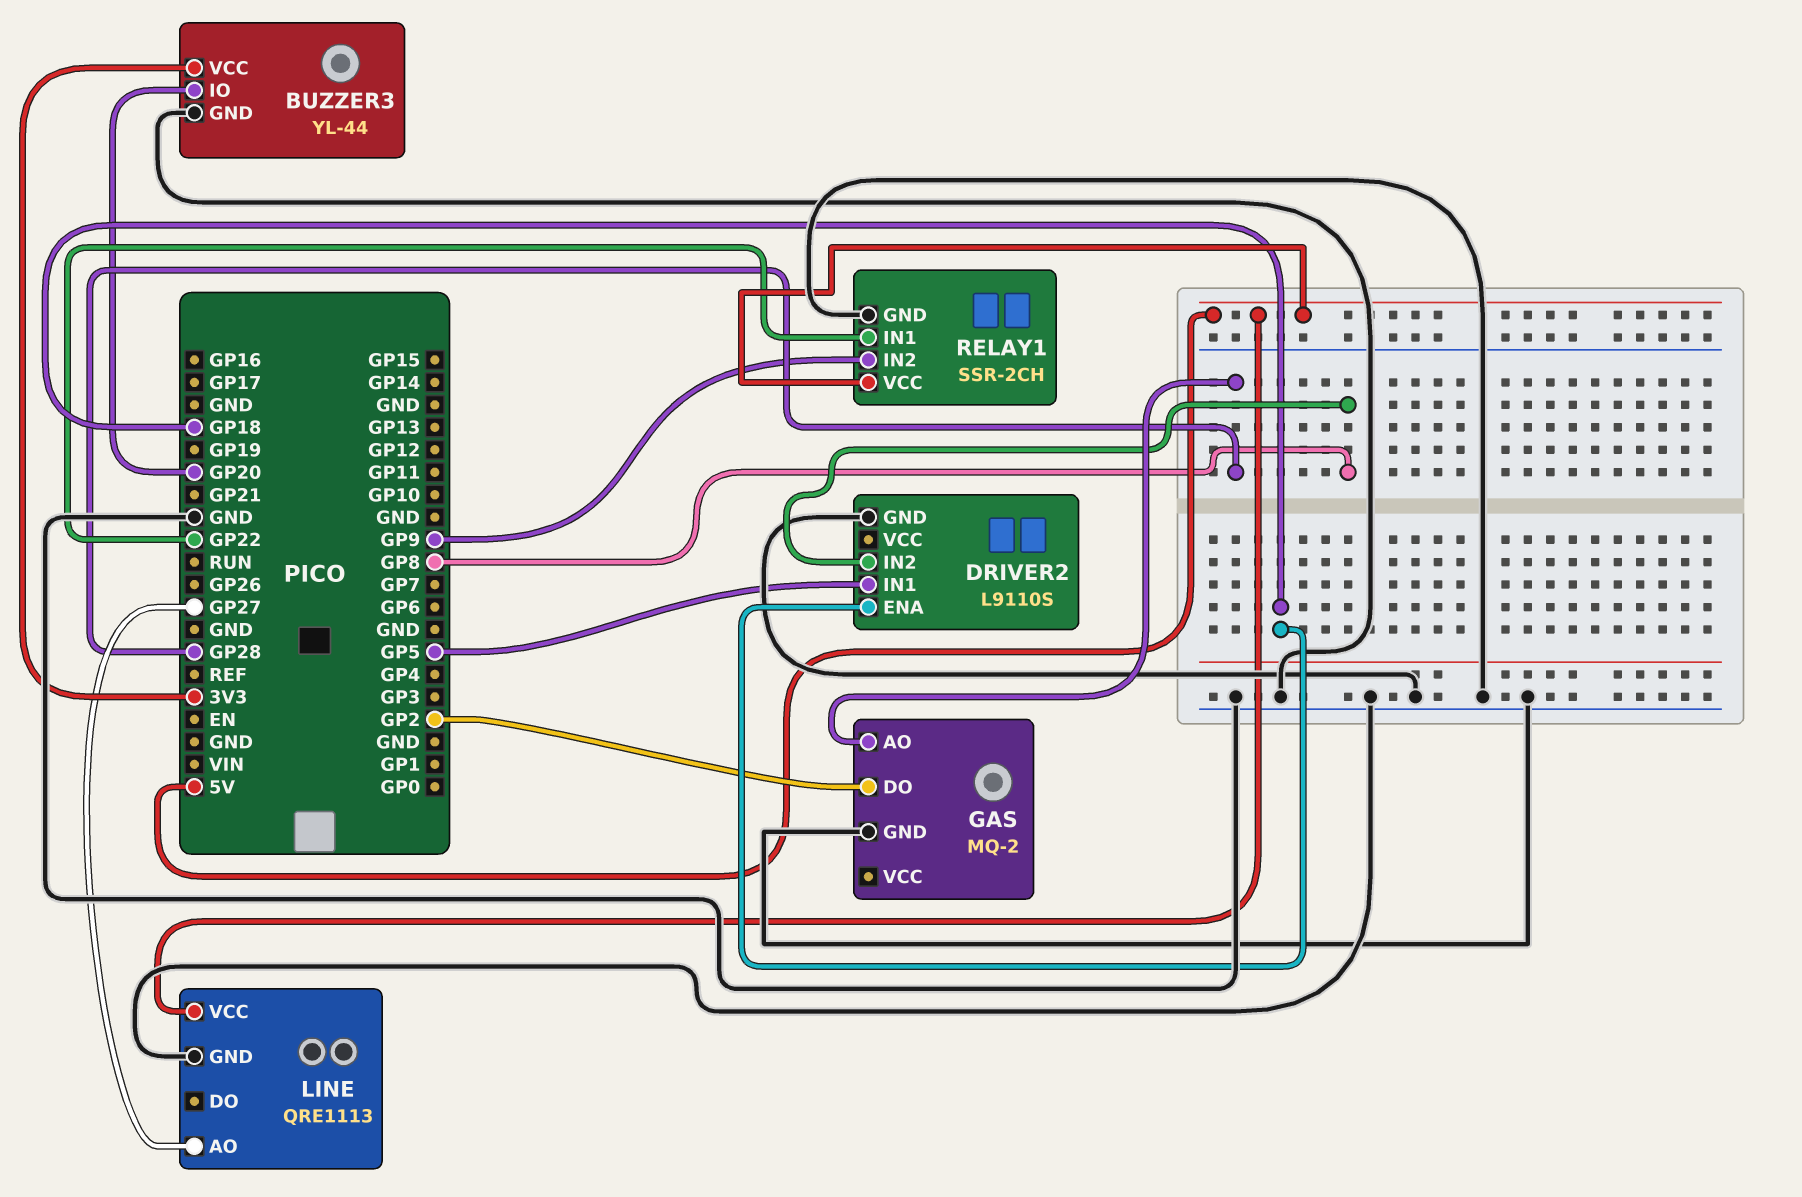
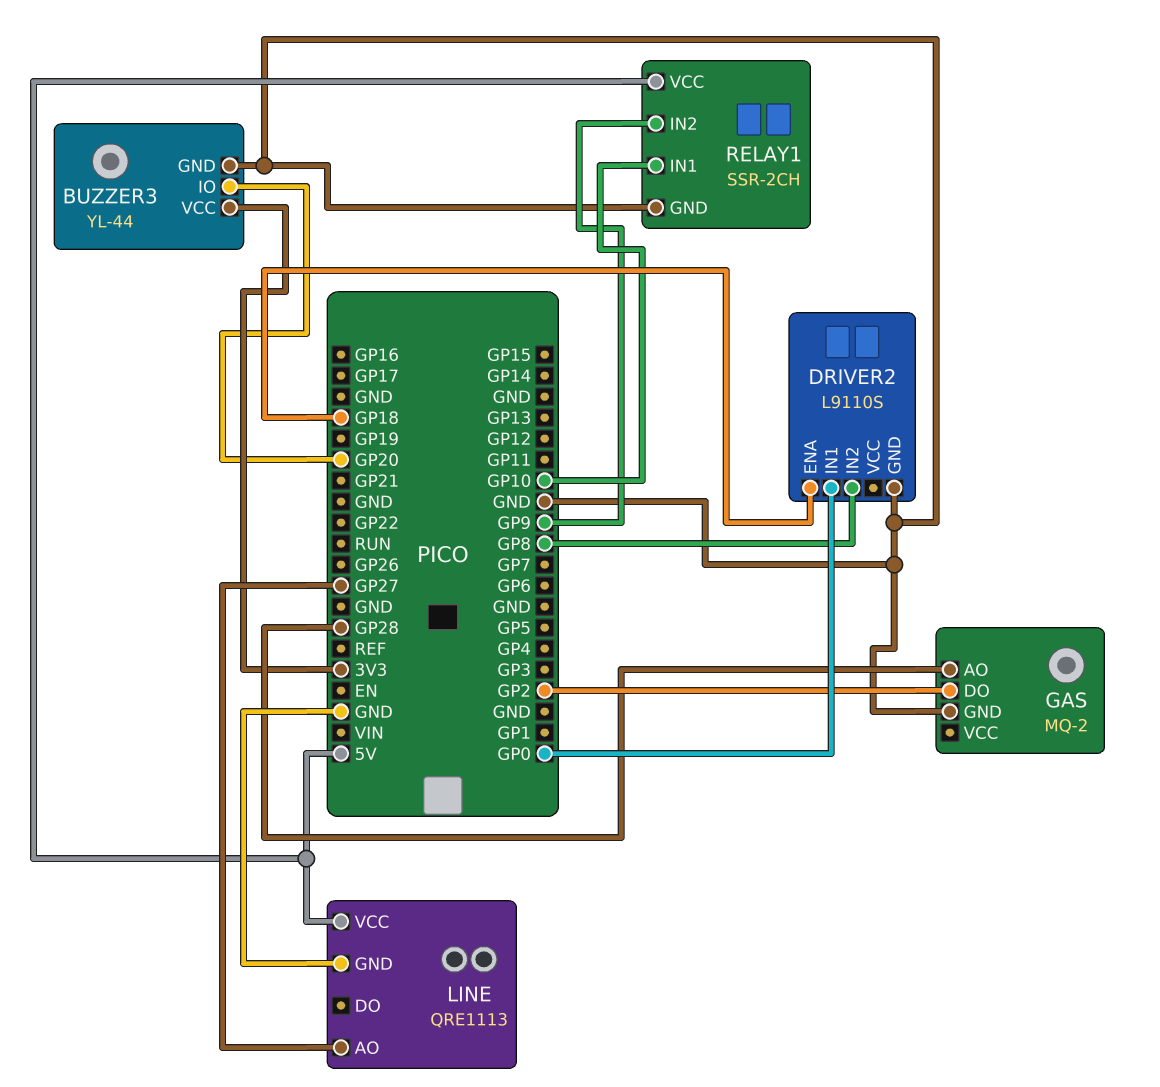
DRIVER2 pin IN1: GP5 -> GP0
RELAY1 pin IN1: GP22 -> GP10

